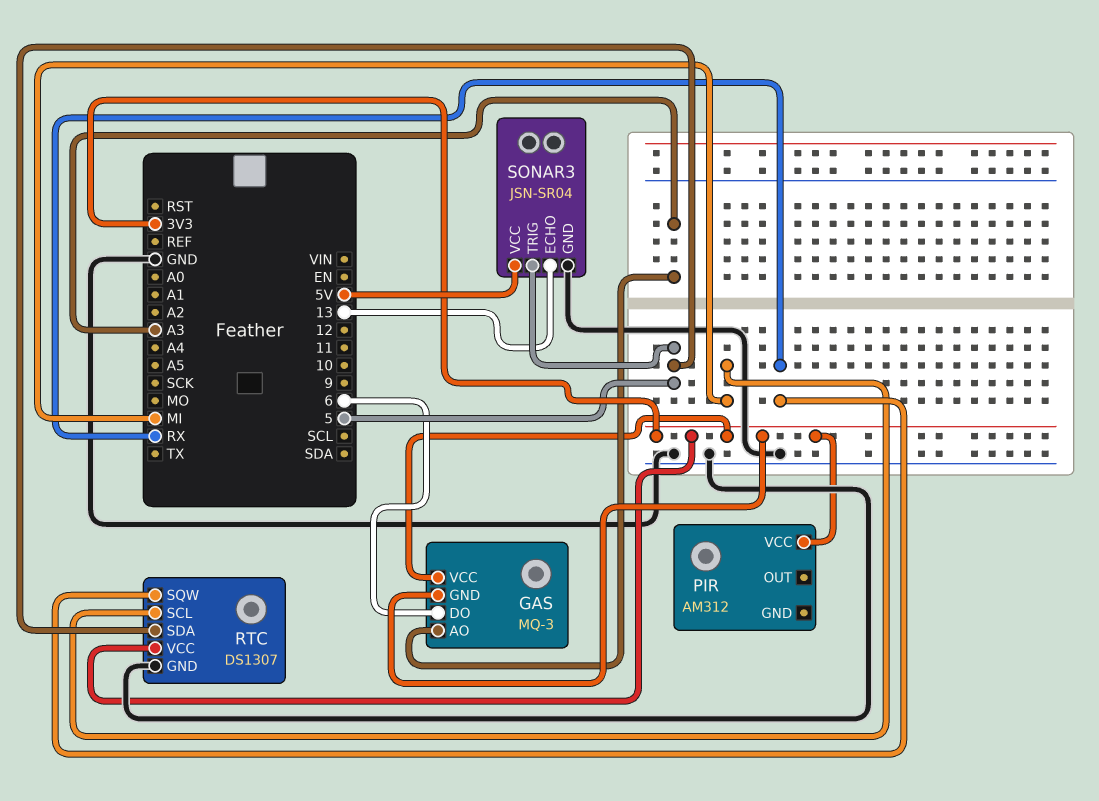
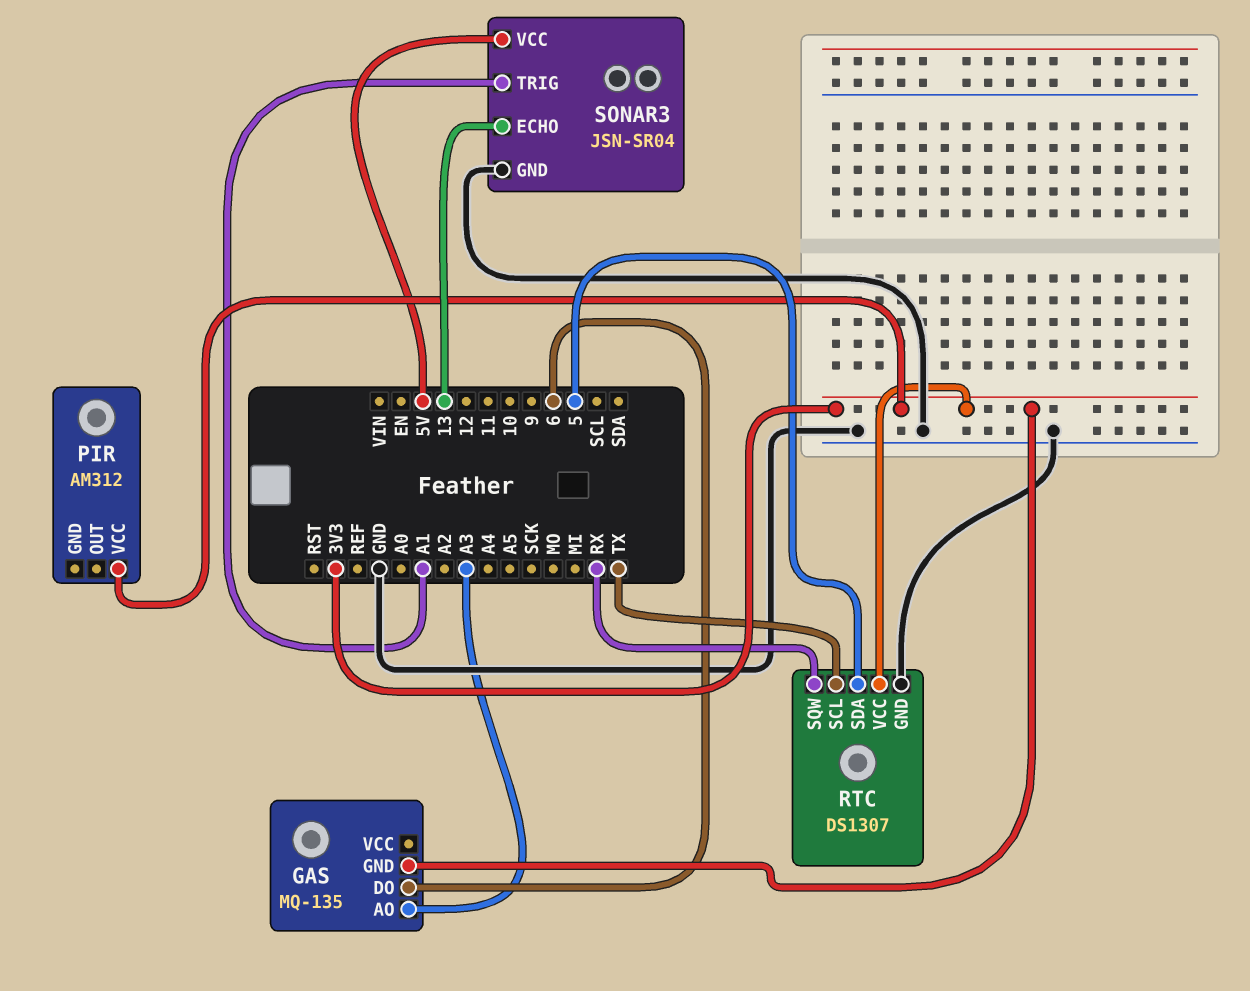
GAS: MQ-3 -> MQ-135
GAS pin VCC: 3V3 -> none
RTC pin SCL: MI -> TX
SONAR3 pin TRIG: 5 -> A1

